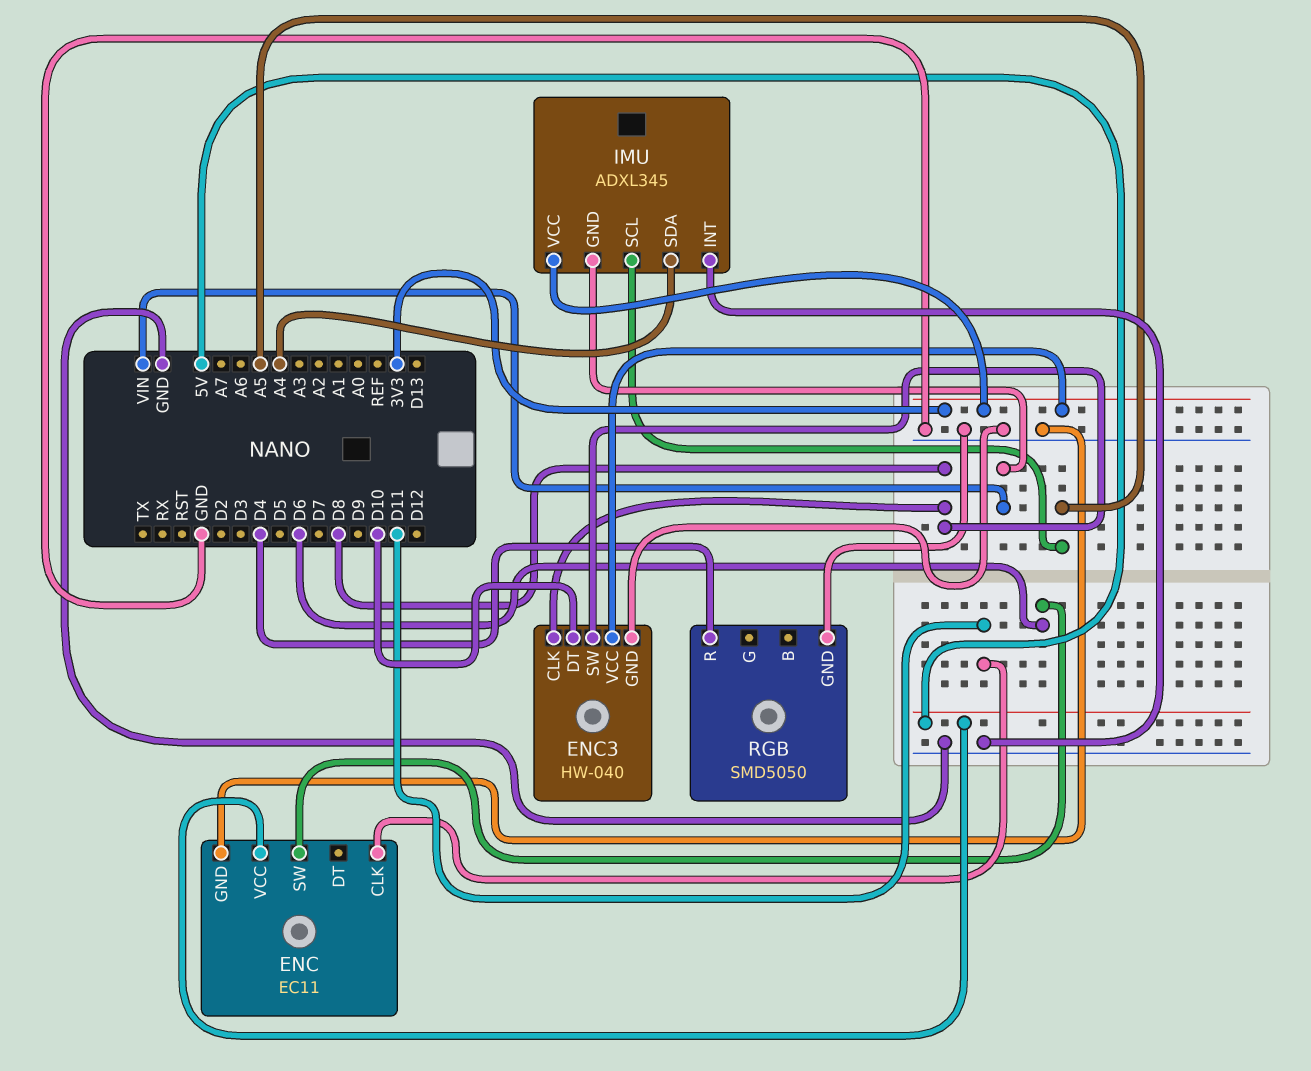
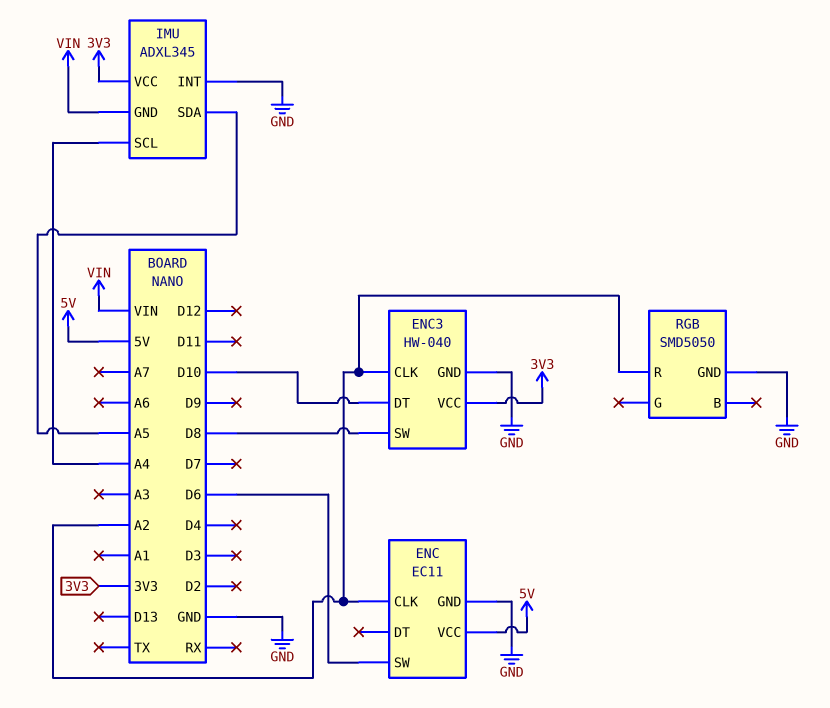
ENC pin CLK: D11 -> A2
ENC3 pin CLK: D8 -> A2
IMU pin SCL: A5 -> A4
IMU pin SDA: A4 -> A5
RGB pin R: D4 -> A2

